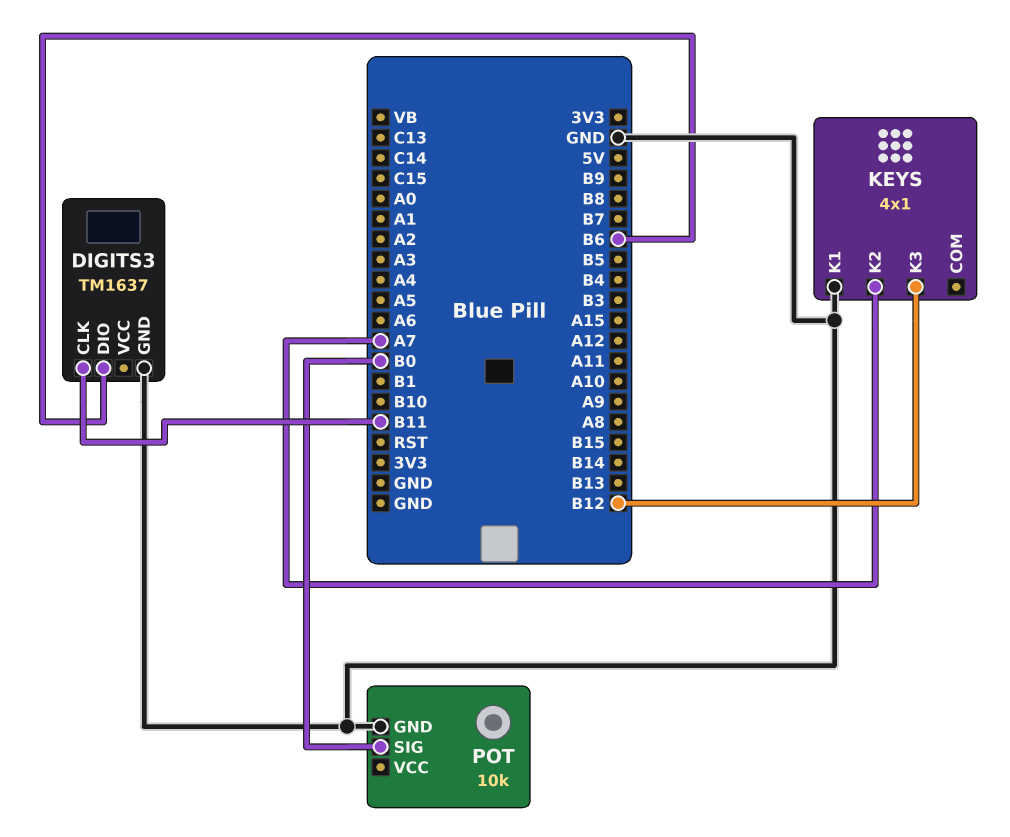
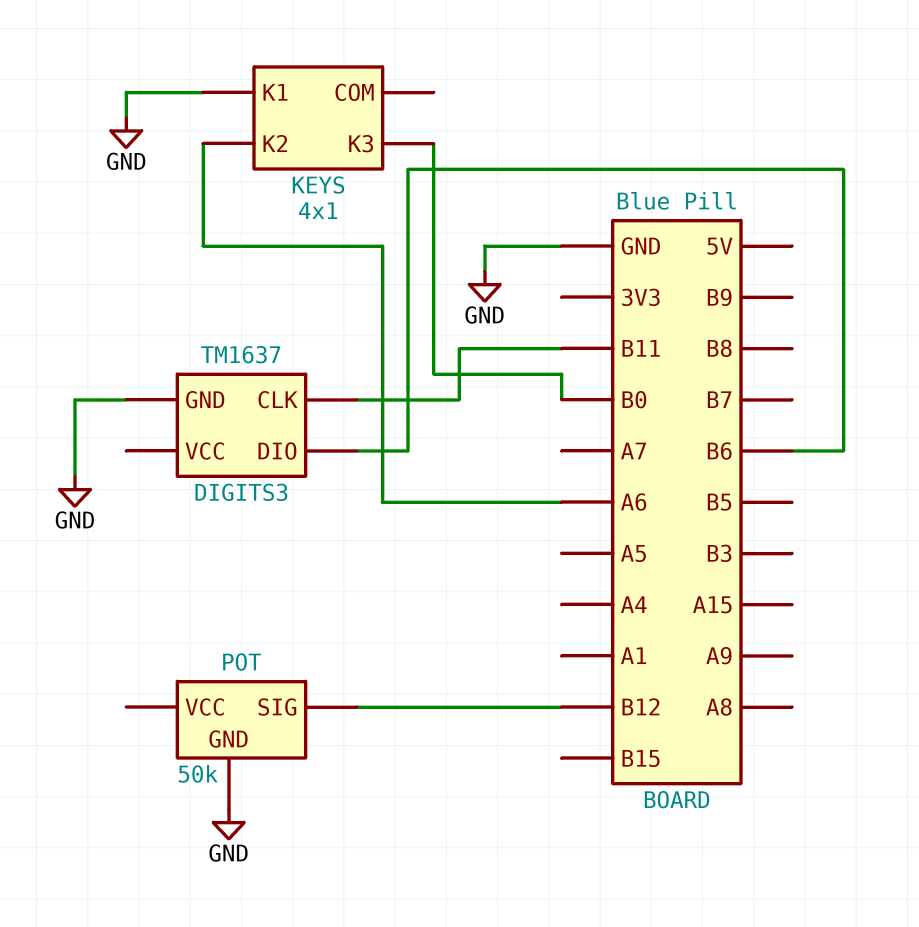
KEYS pin K2: A7 -> A6
KEYS pin K3: B12 -> B0
POT: 10k -> 50k
POT pin SIG: B0 -> B12

